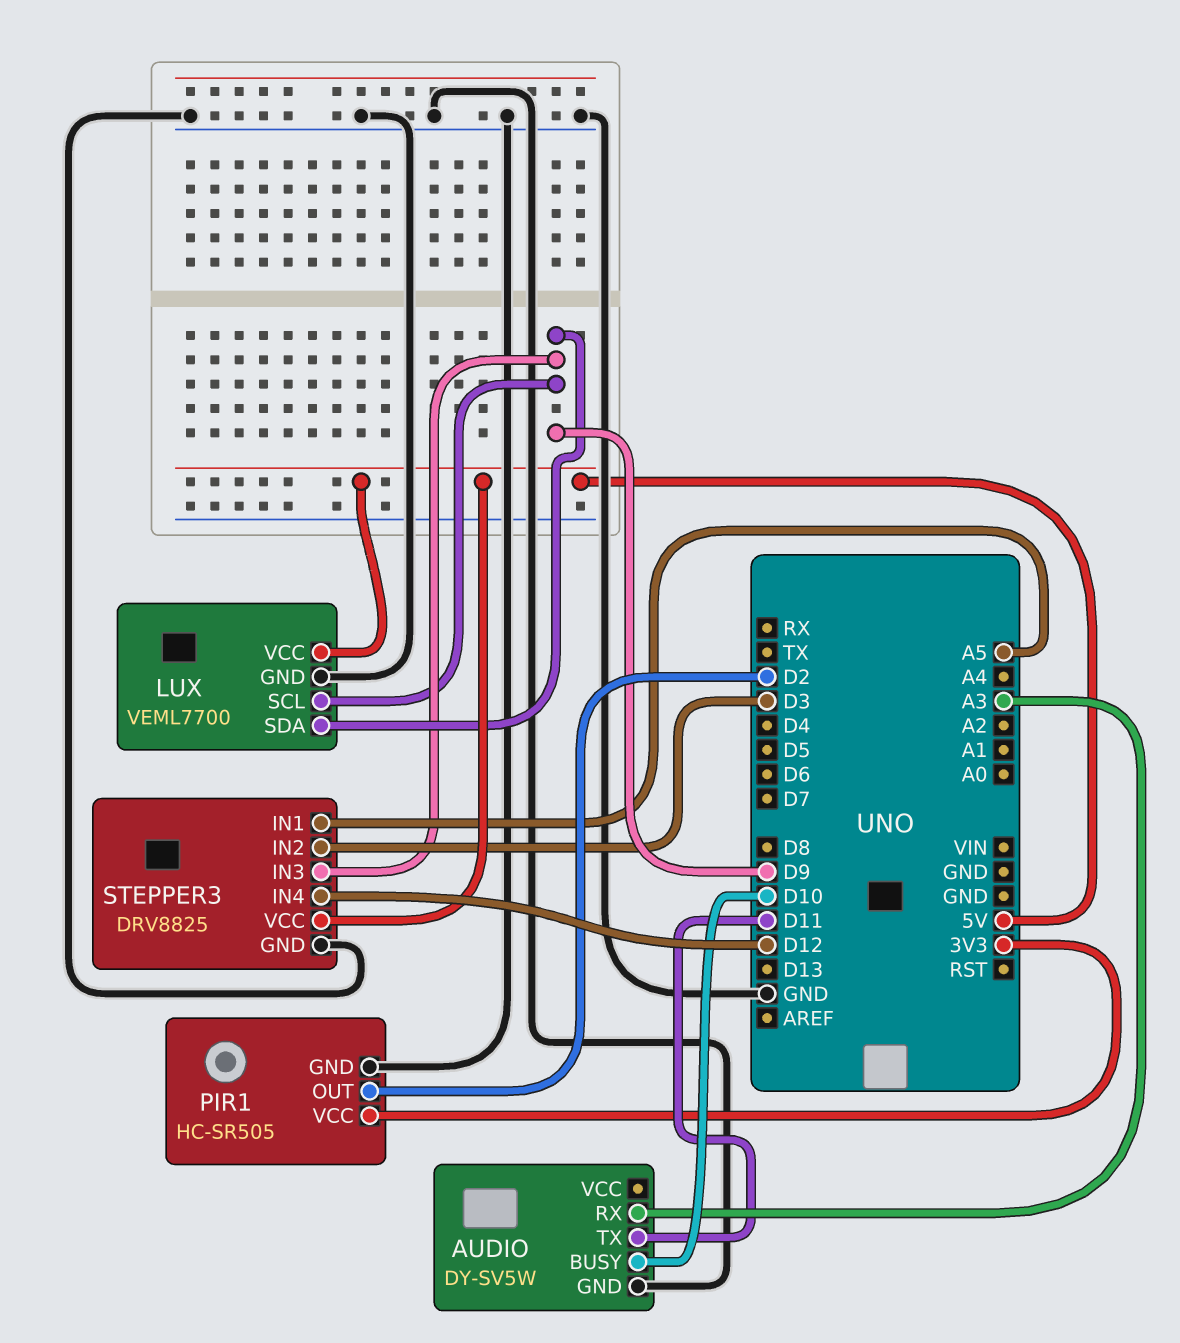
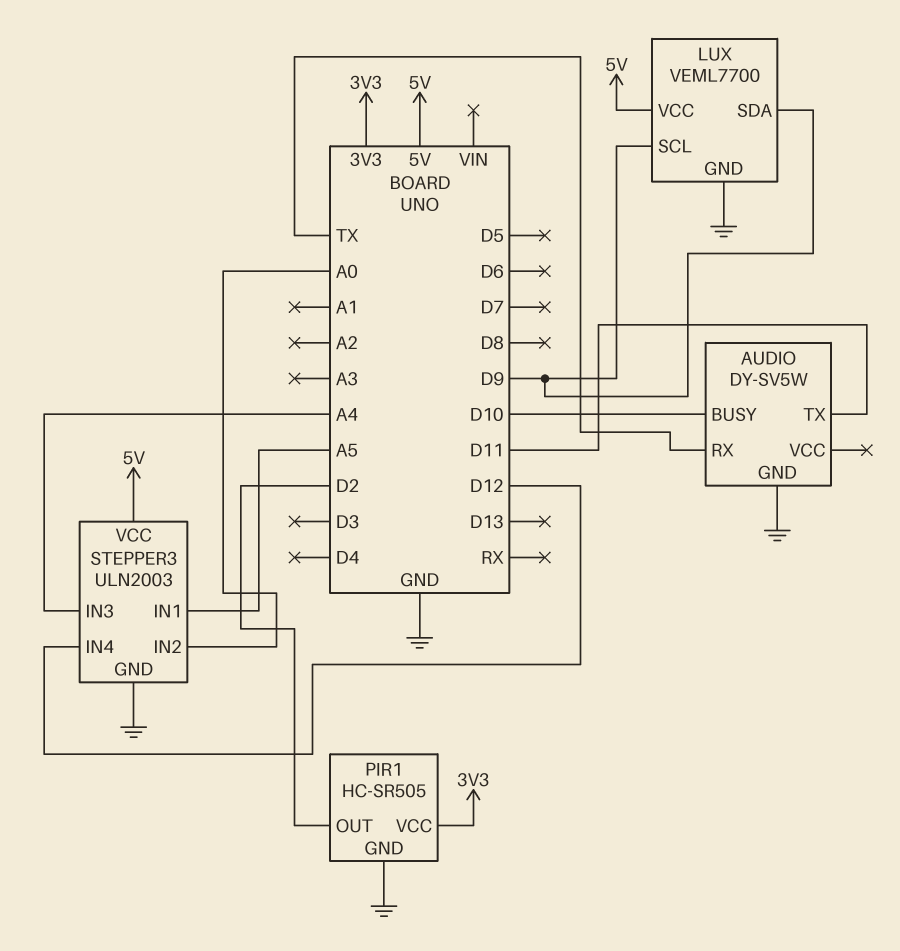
AUDIO pin RX: A3 -> TX
STEPPER3: DRV8825 -> ULN2003
STEPPER3 pin IN2: D3 -> A0
STEPPER3 pin IN3: D9 -> A4

